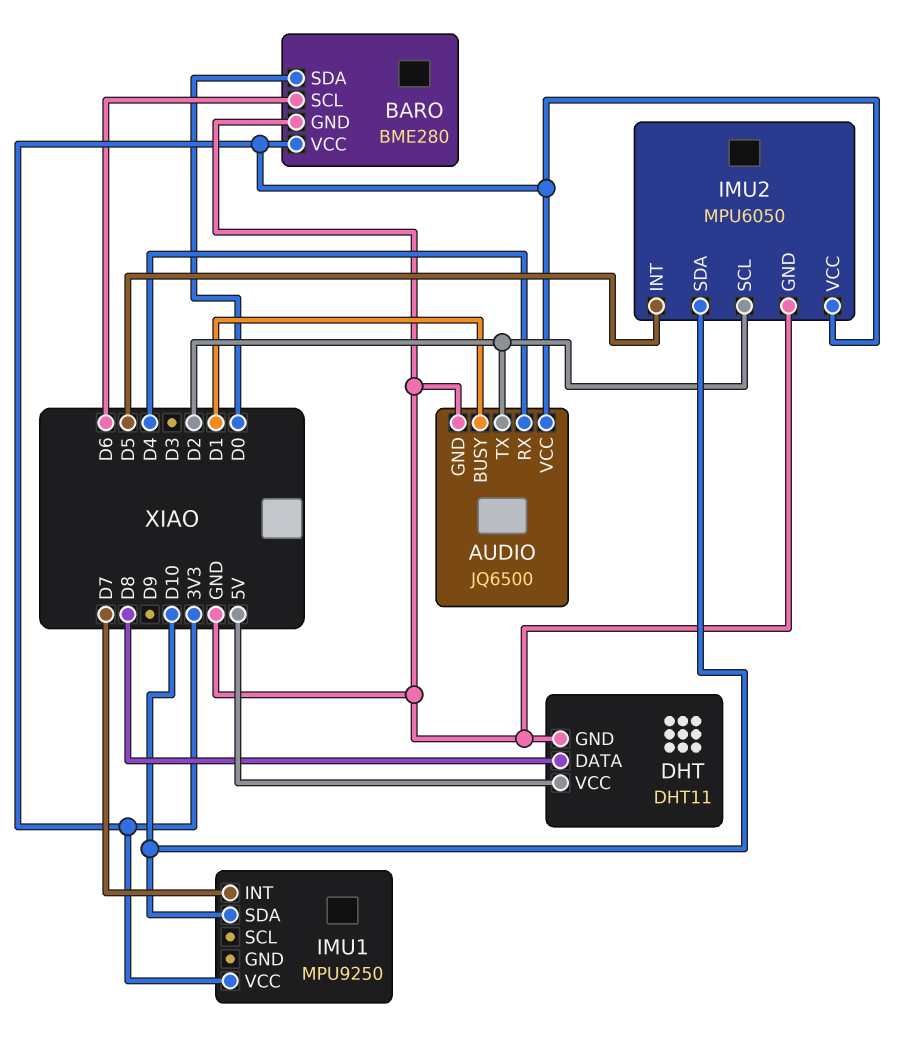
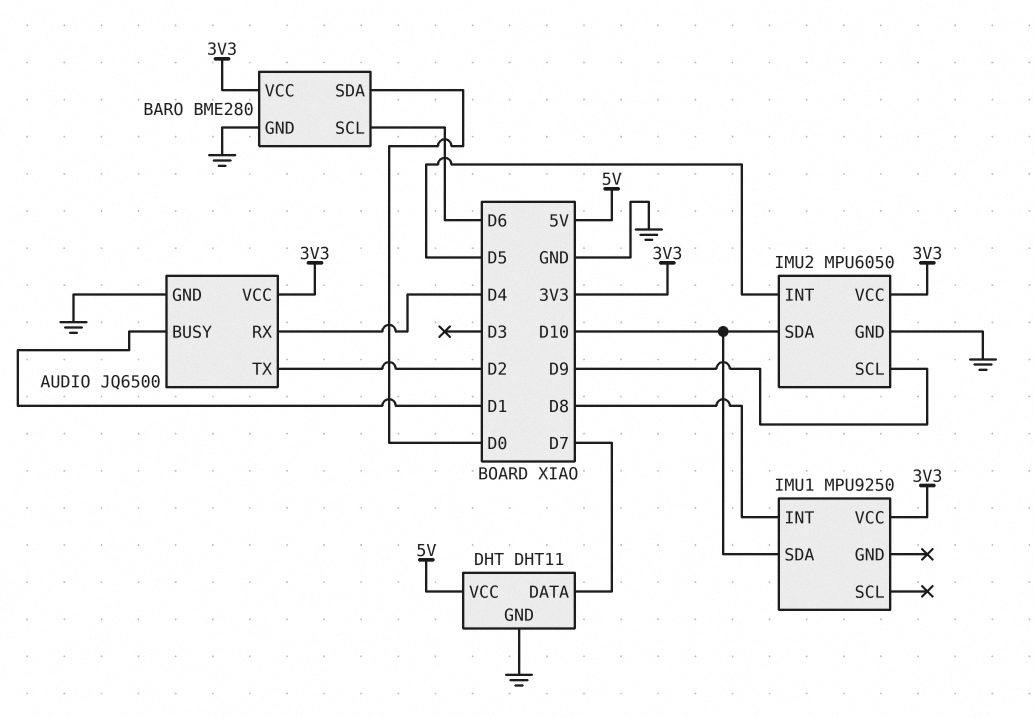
DHT pin DATA: D8 -> D7
IMU1 pin INT: D7 -> D8
IMU2 pin SCL: D2 -> D9

